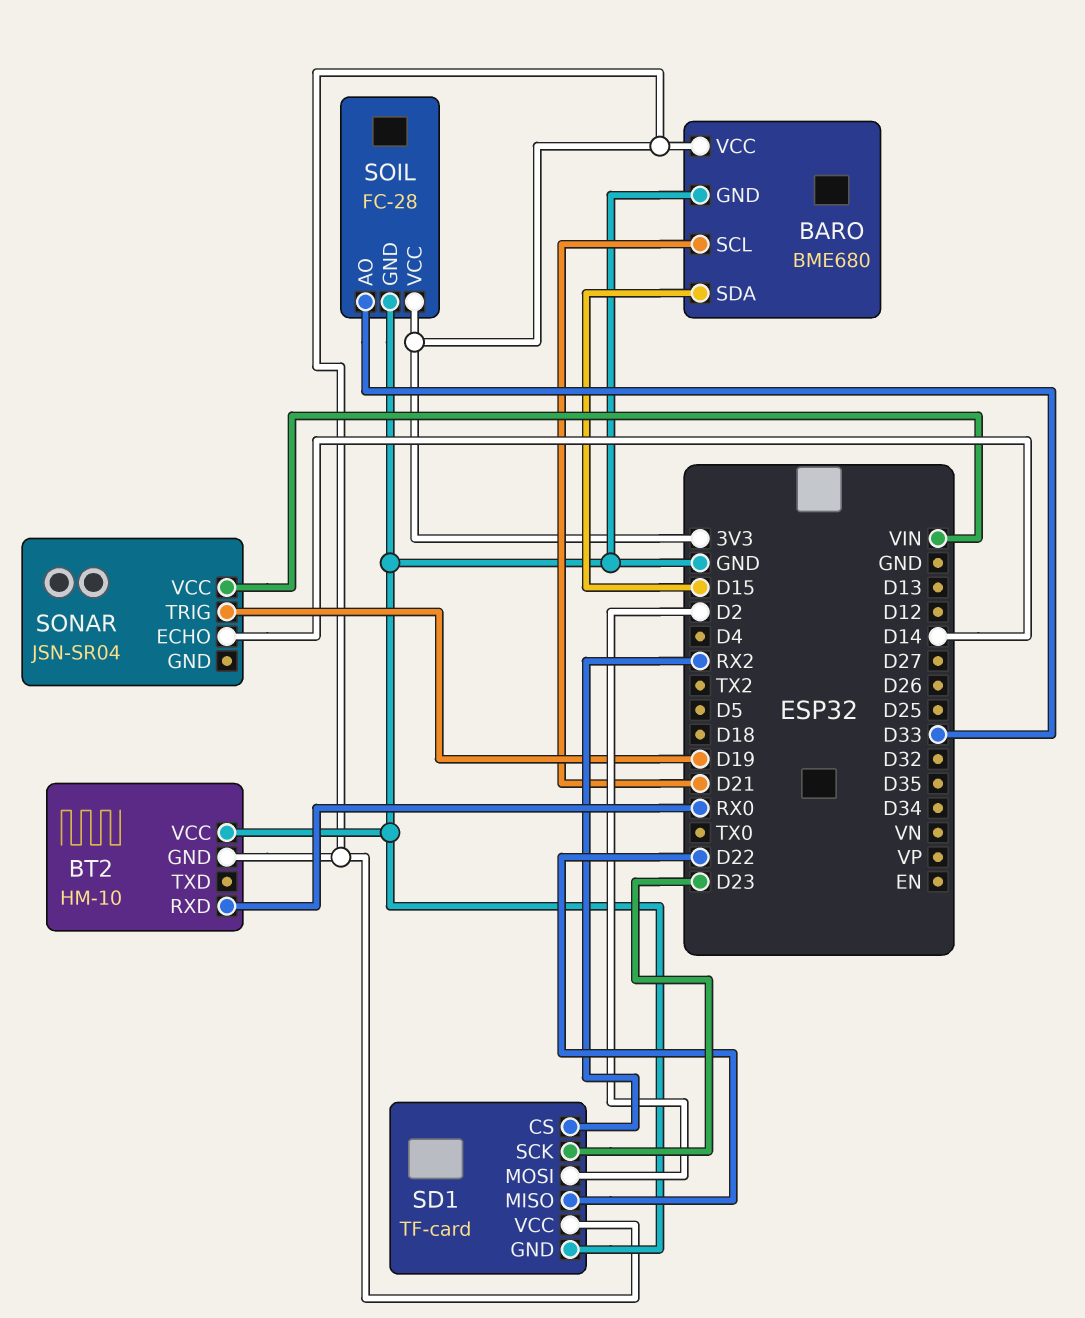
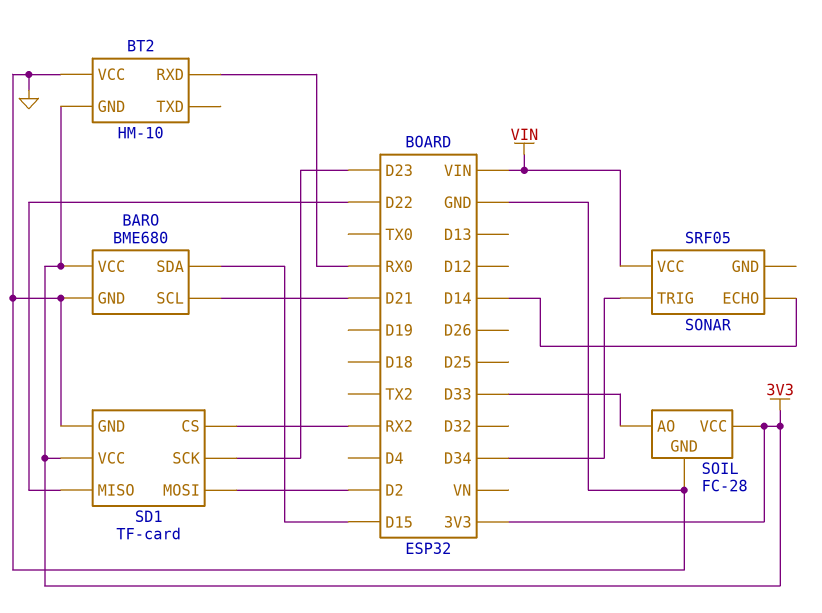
SONAR: JSN-SR04 -> SRF05
SONAR pin TRIG: D19 -> D34

